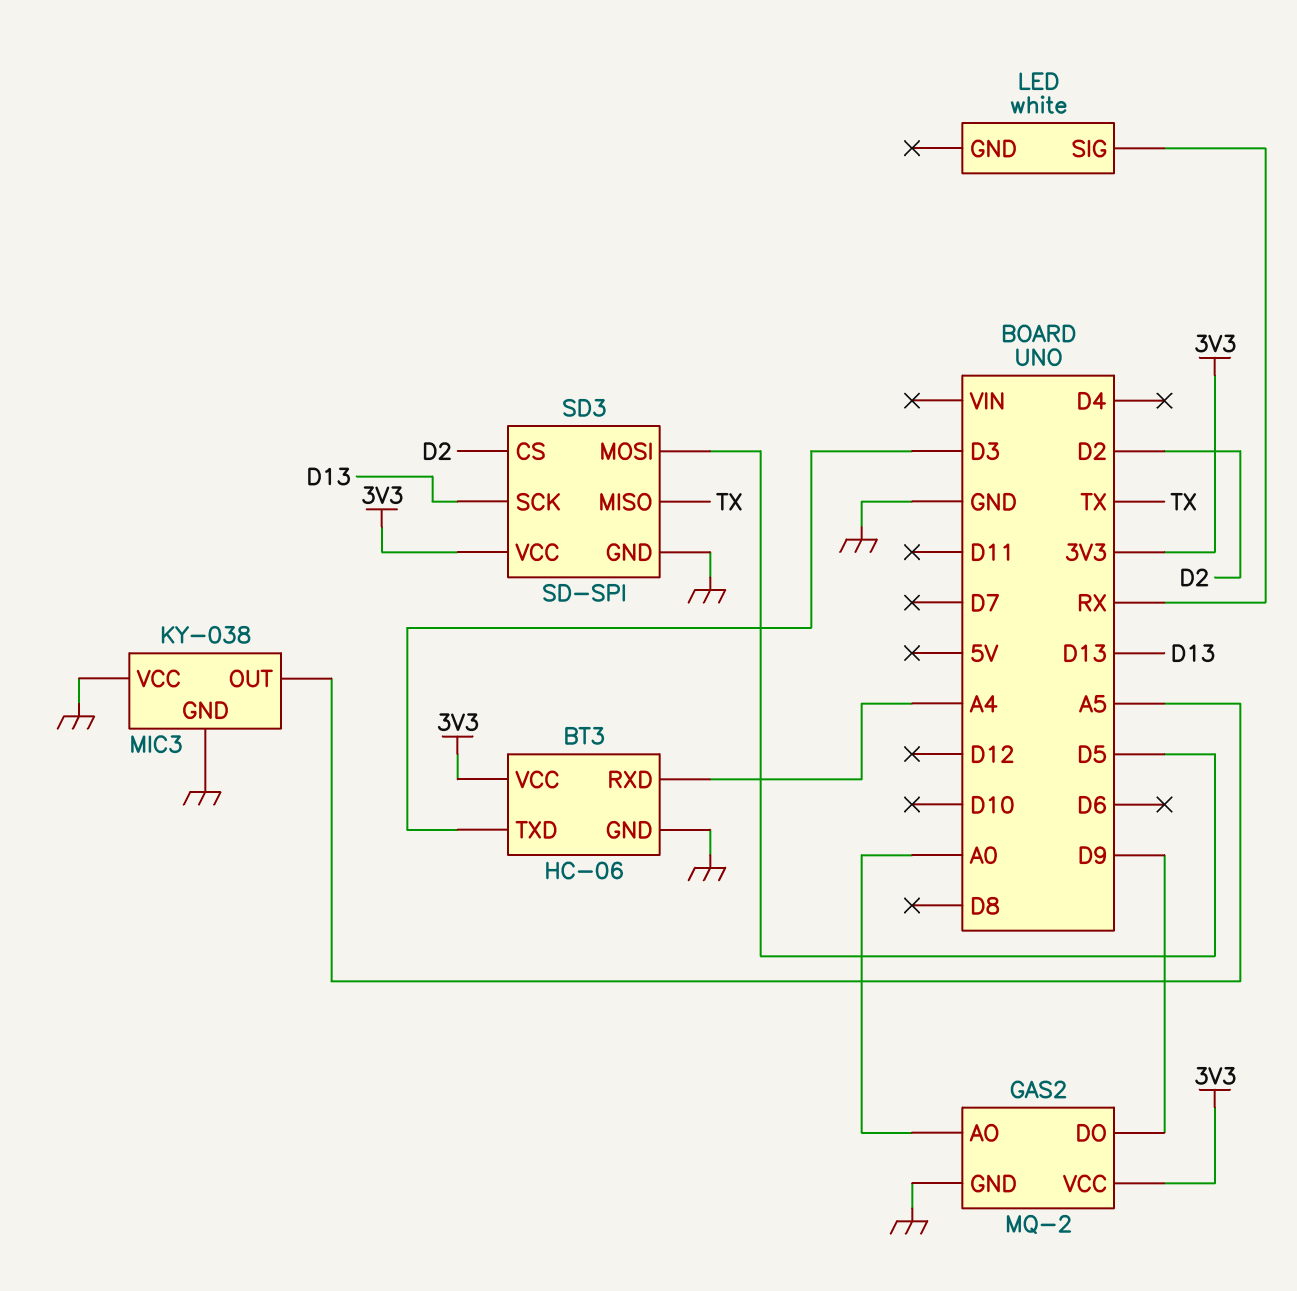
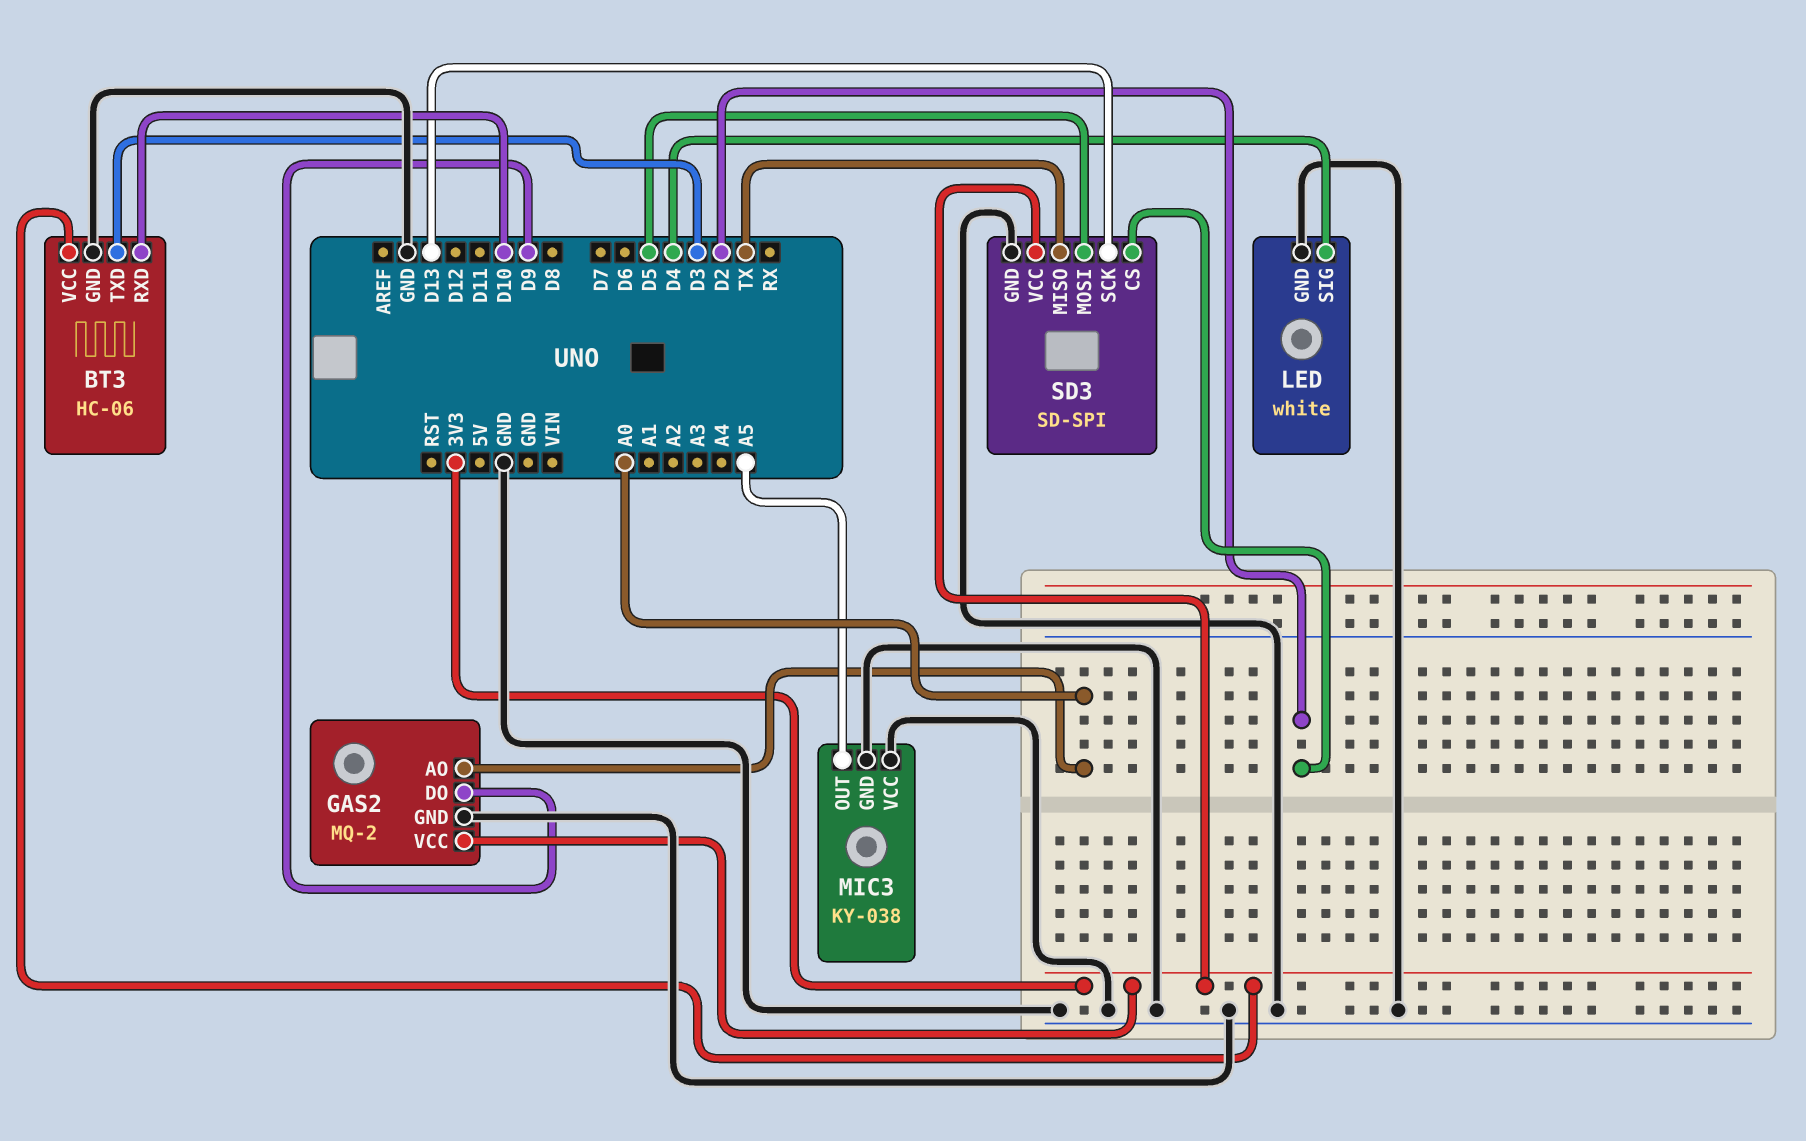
BT3 pin RXD: A4 -> D10
LED pin GND: none -> GND
LED pin SIG: RX -> D4

